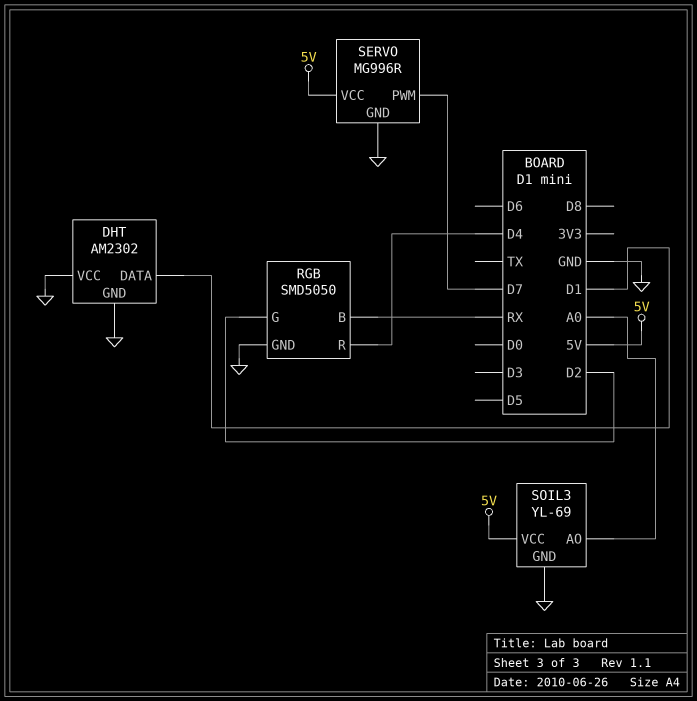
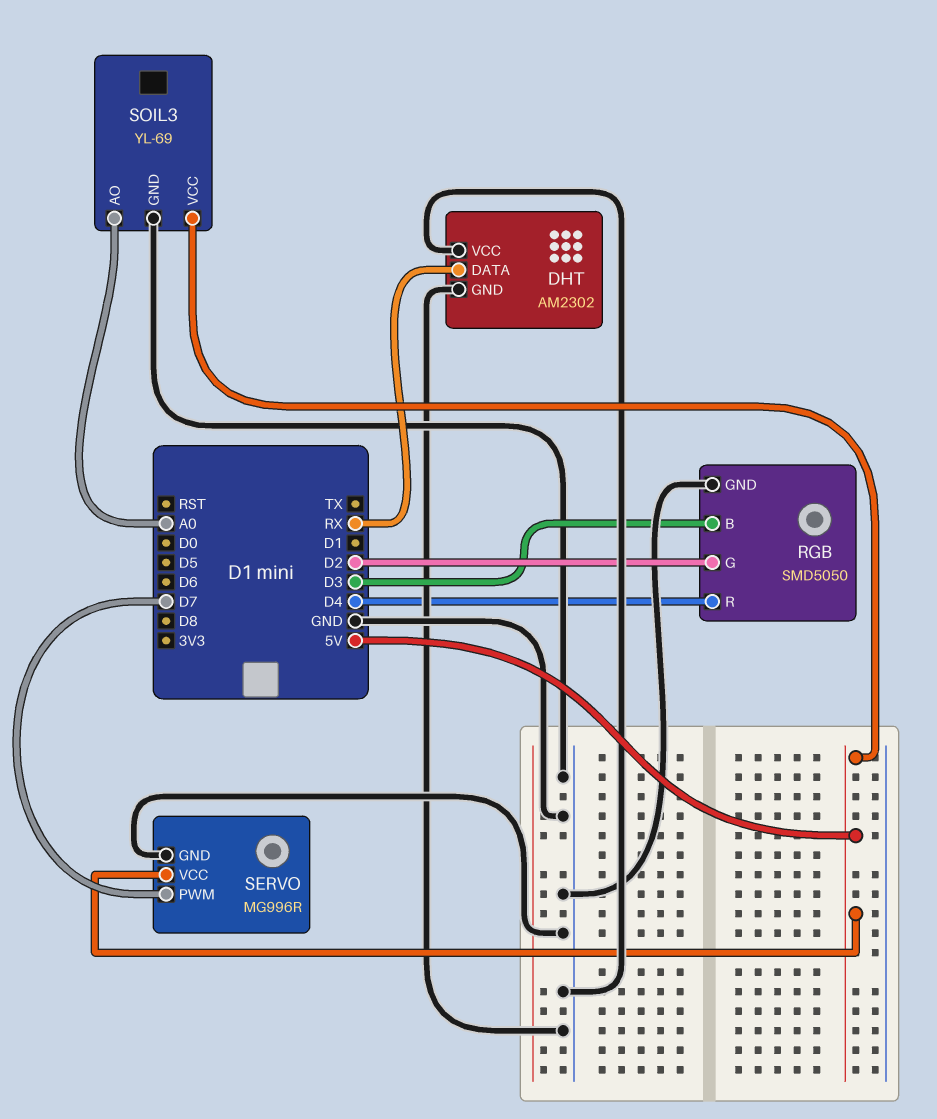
DHT pin DATA: D1 -> RX
RGB pin B: RX -> D3

